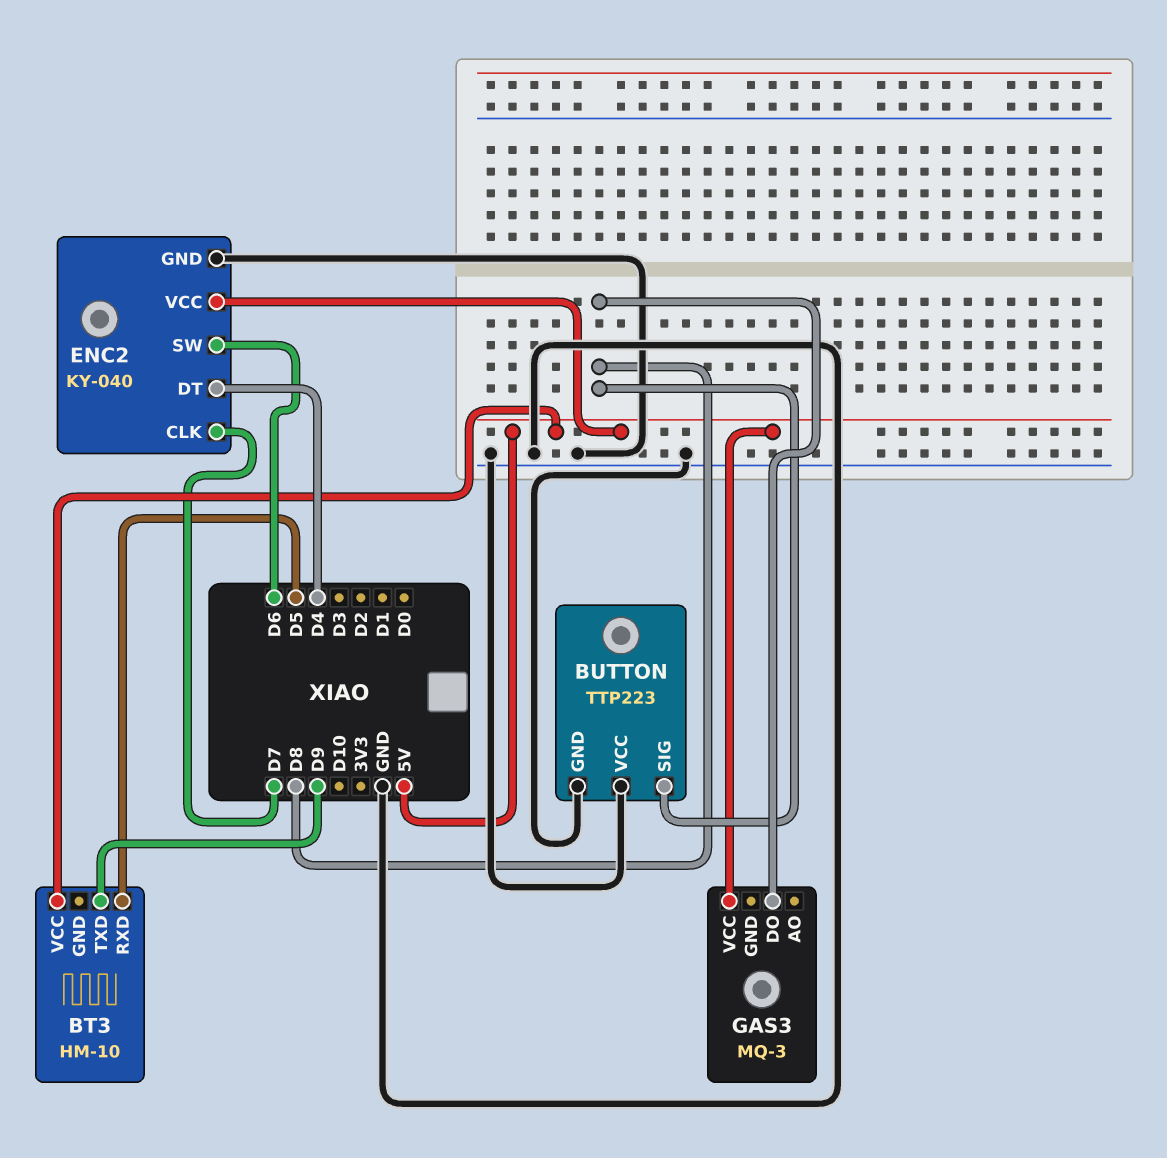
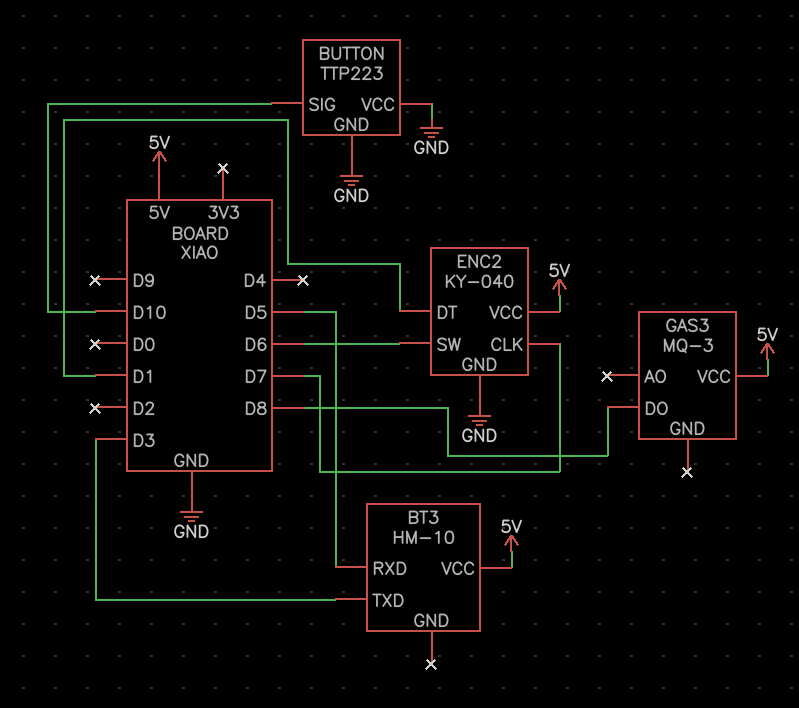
BT3 pin TXD: D9 -> D3
BUTTON pin SIG: D8 -> D10
ENC2 pin DT: D4 -> D1

